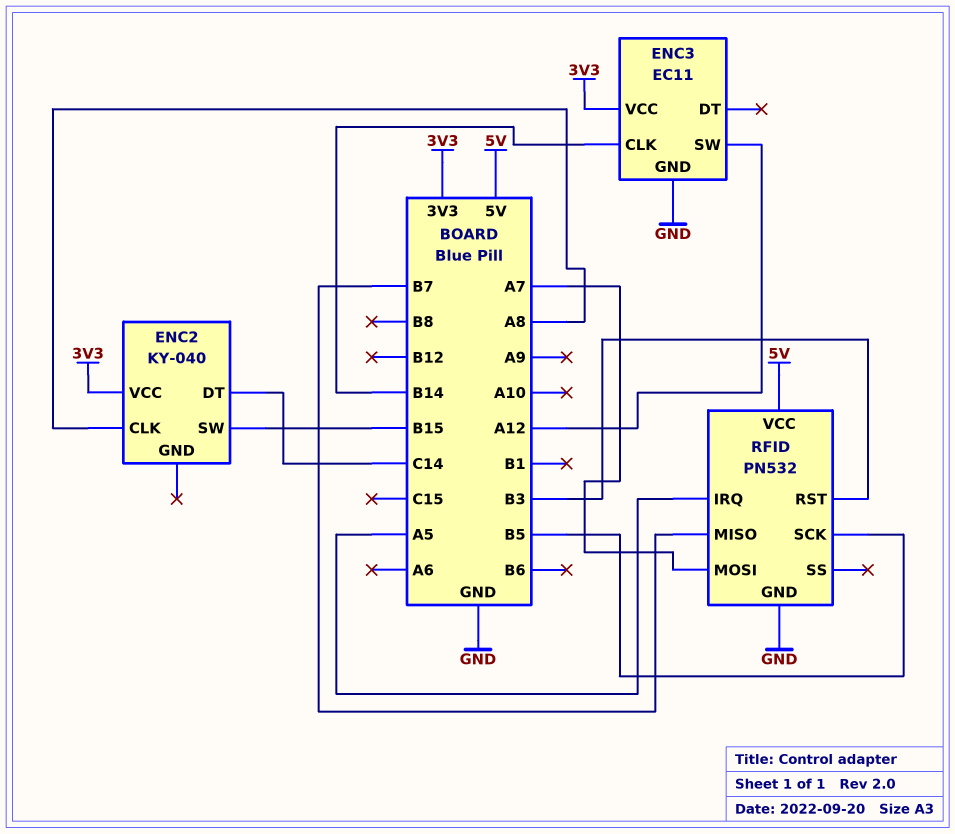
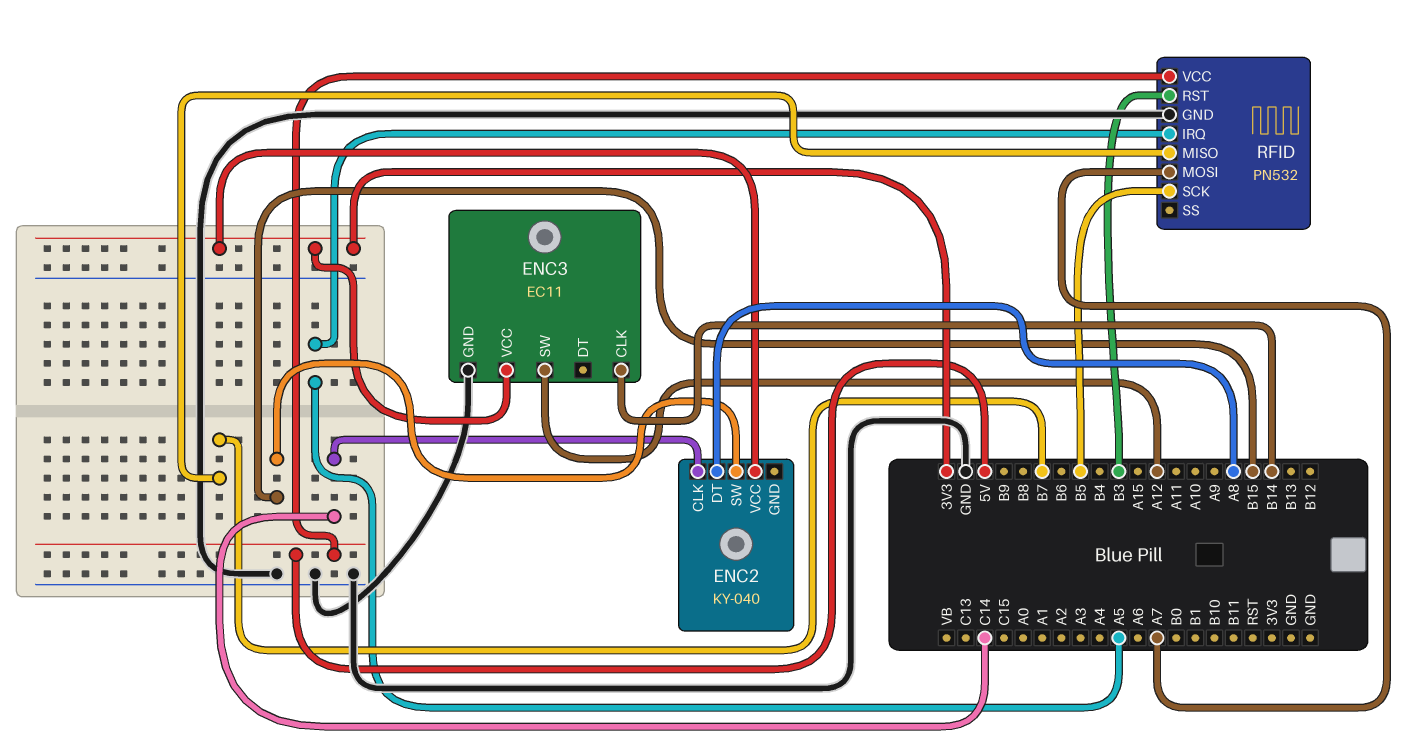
ENC2 pin CLK: A8 -> C14
ENC2 pin DT: C14 -> A8

